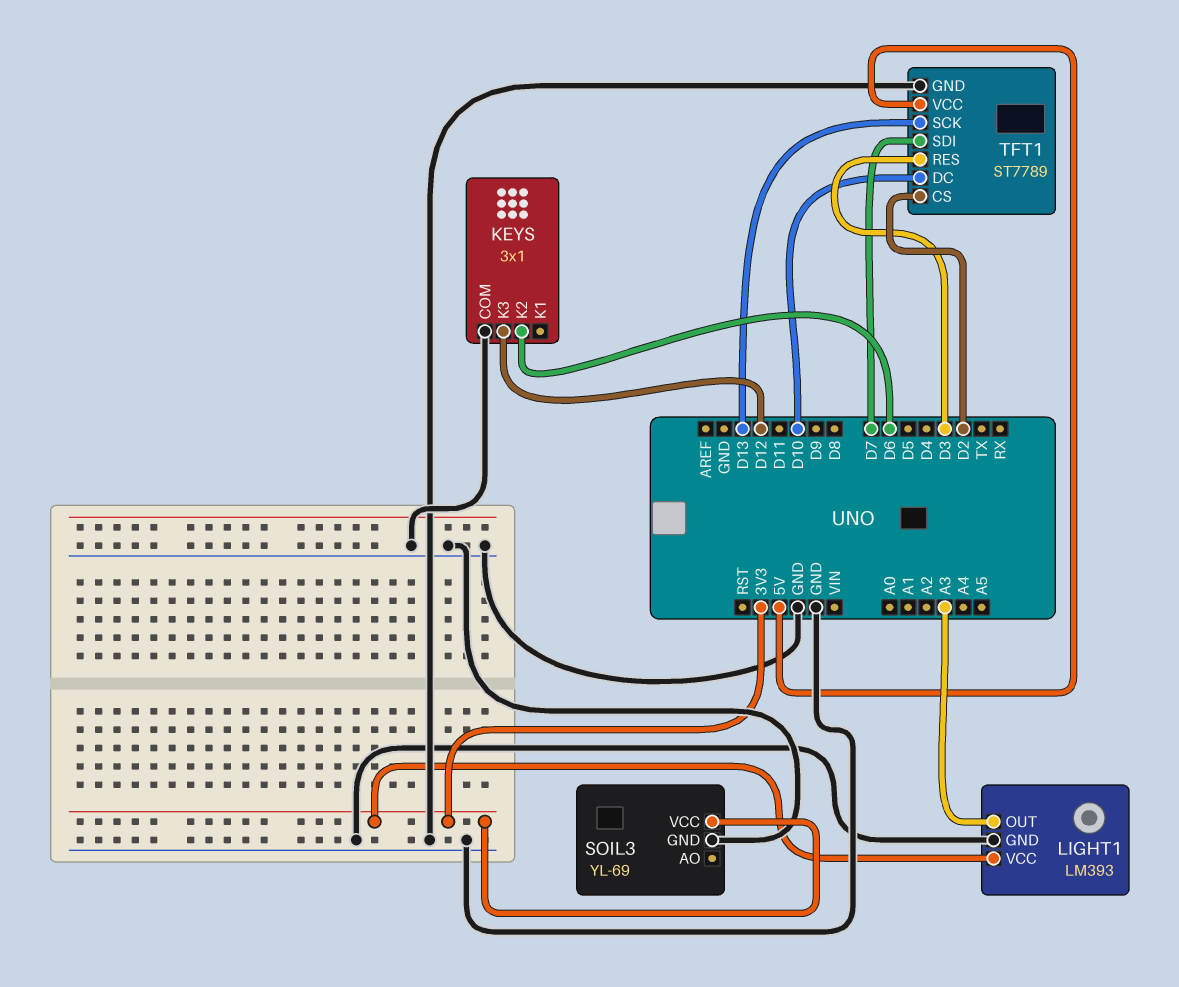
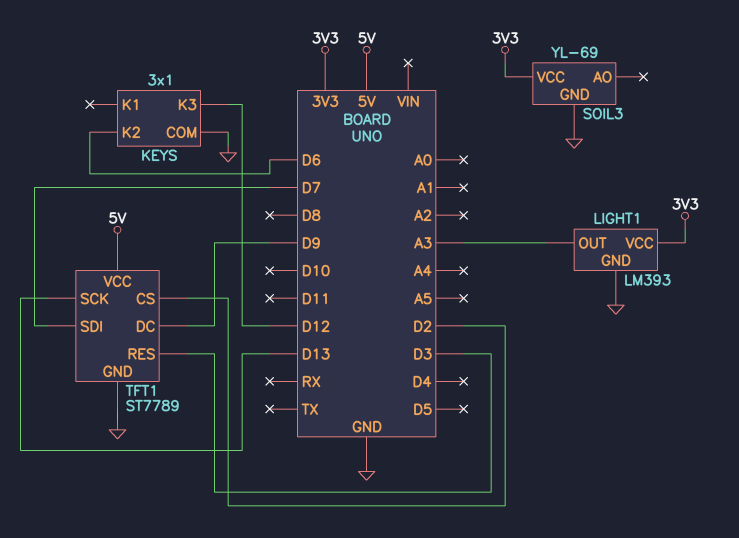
TFT1 pin DC: D10 -> D9

